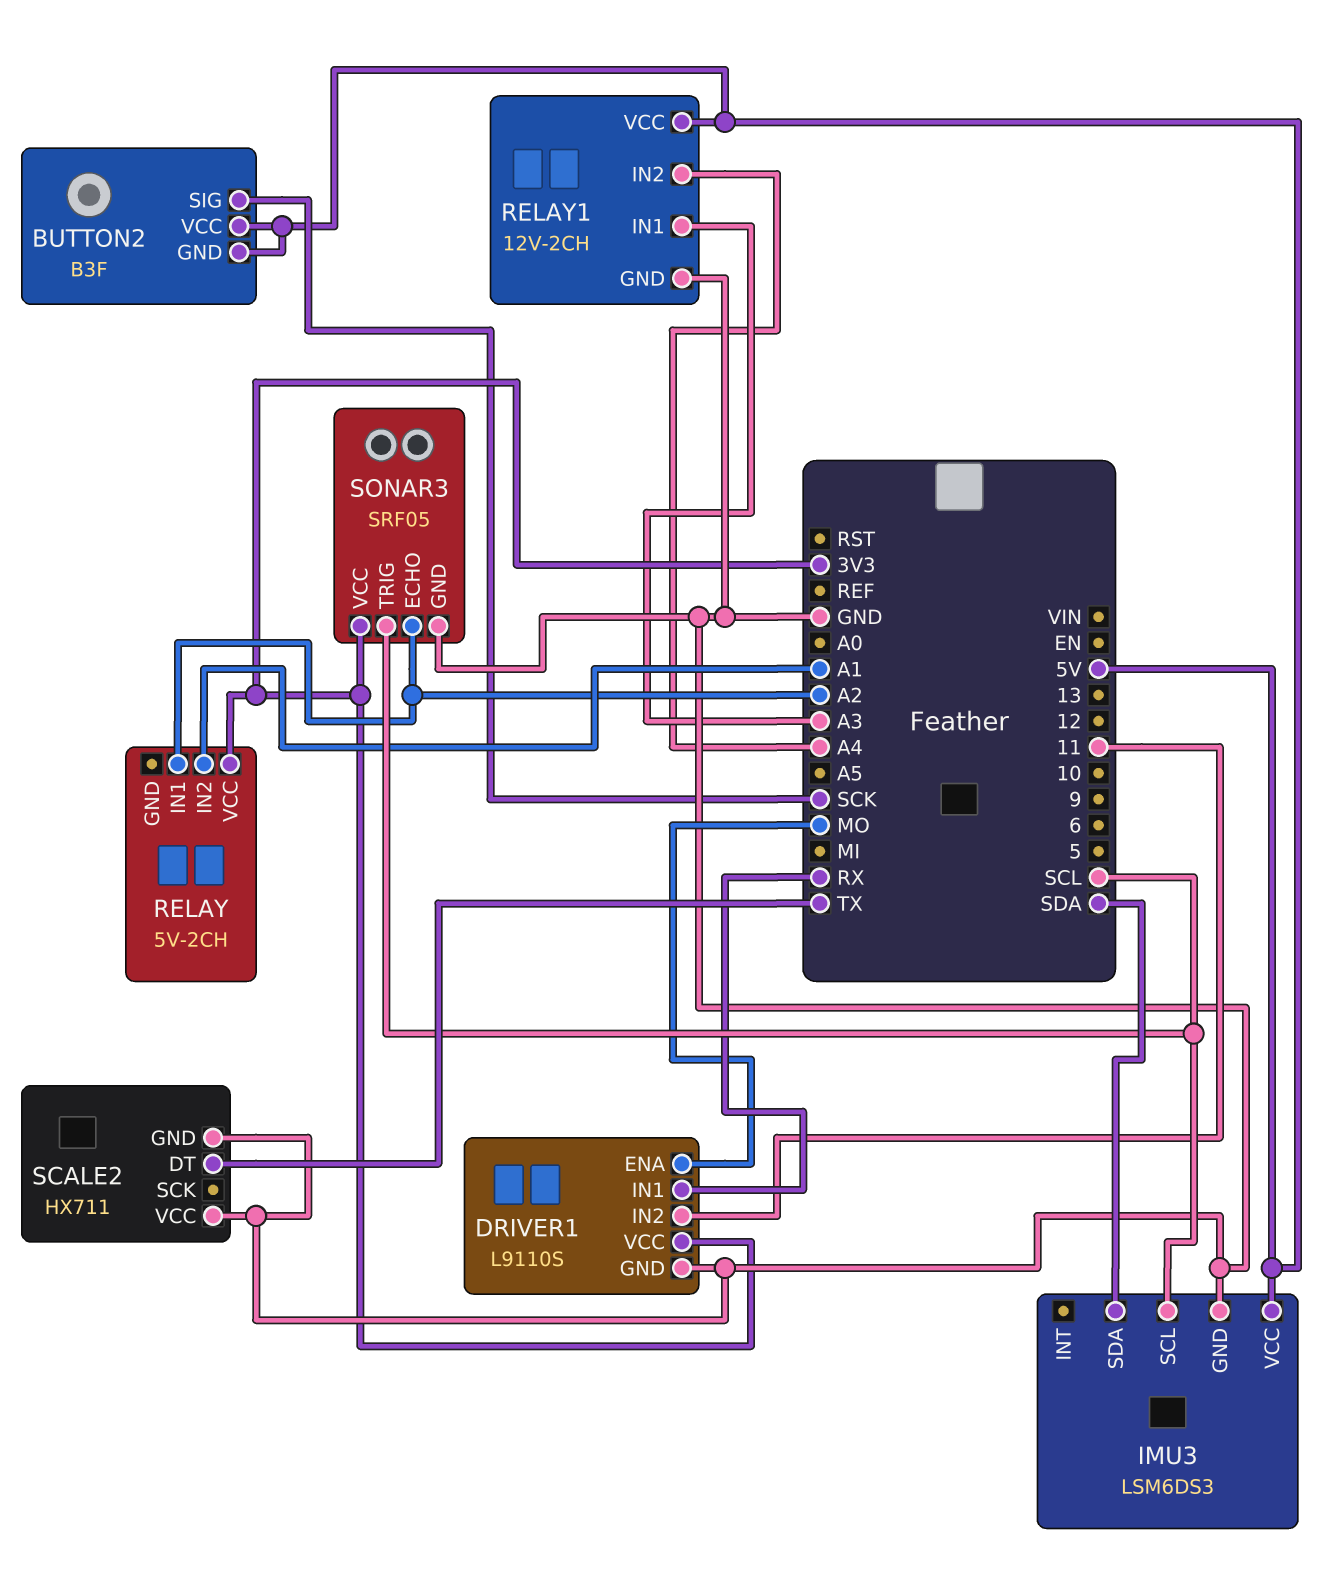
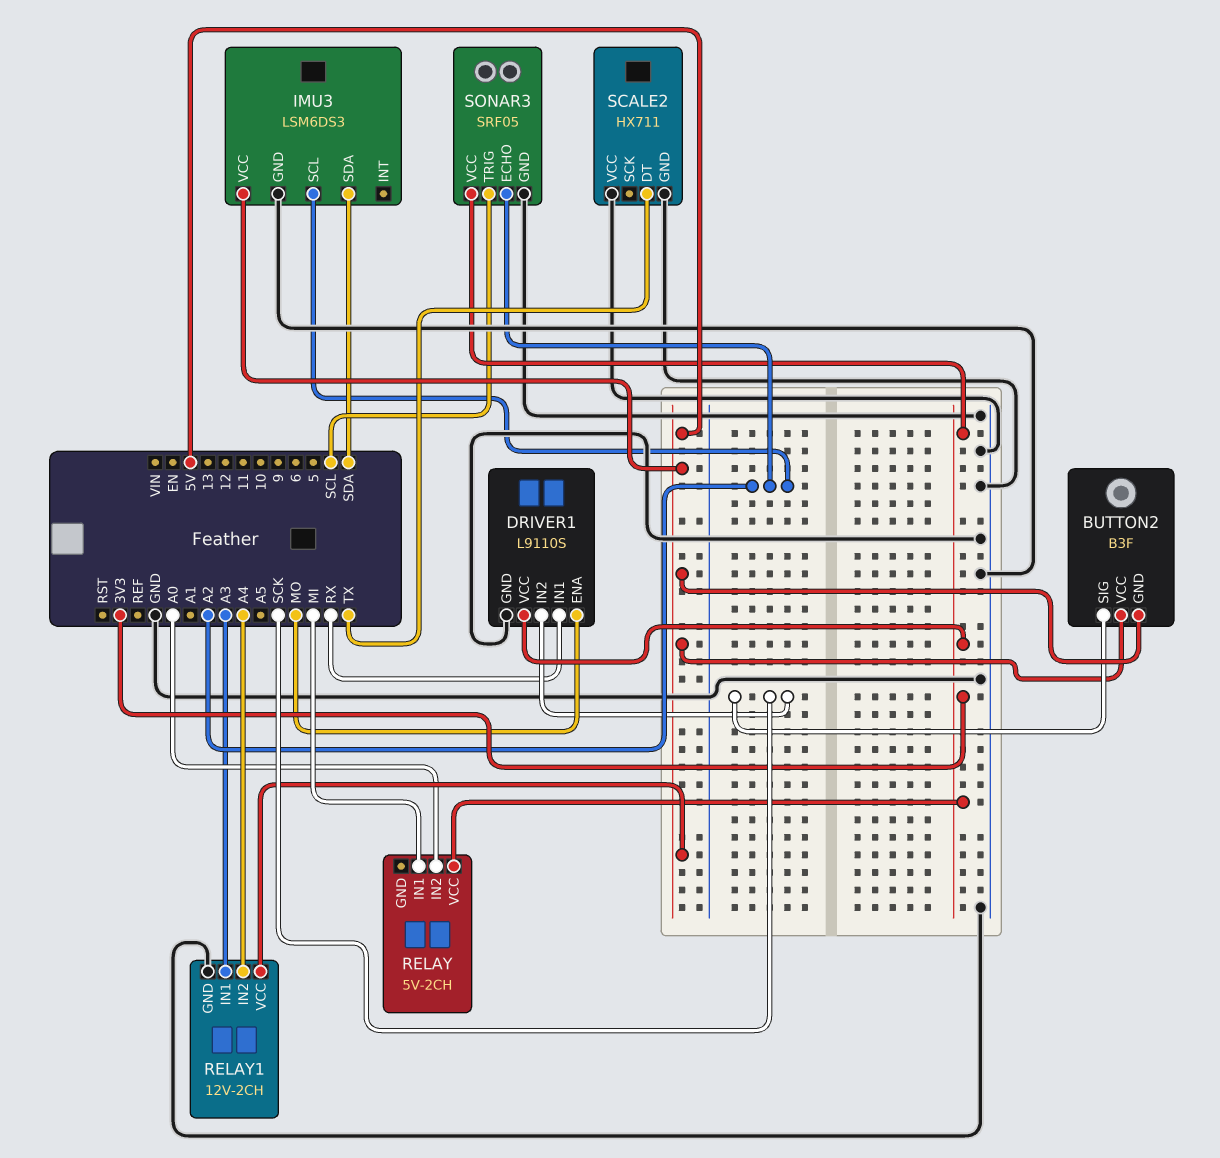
DRIVER1 pin IN2: 11 -> SCK
IMU3 pin SCL: SCL -> A2
RELAY pin IN1: A2 -> MI
RELAY pin IN2: A1 -> A0

